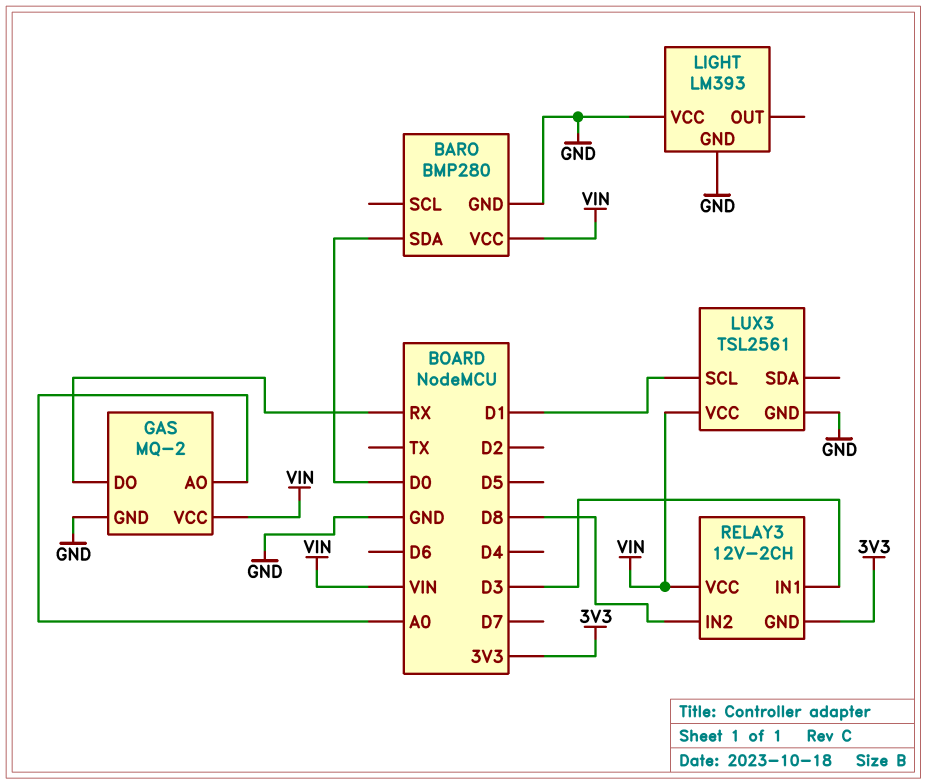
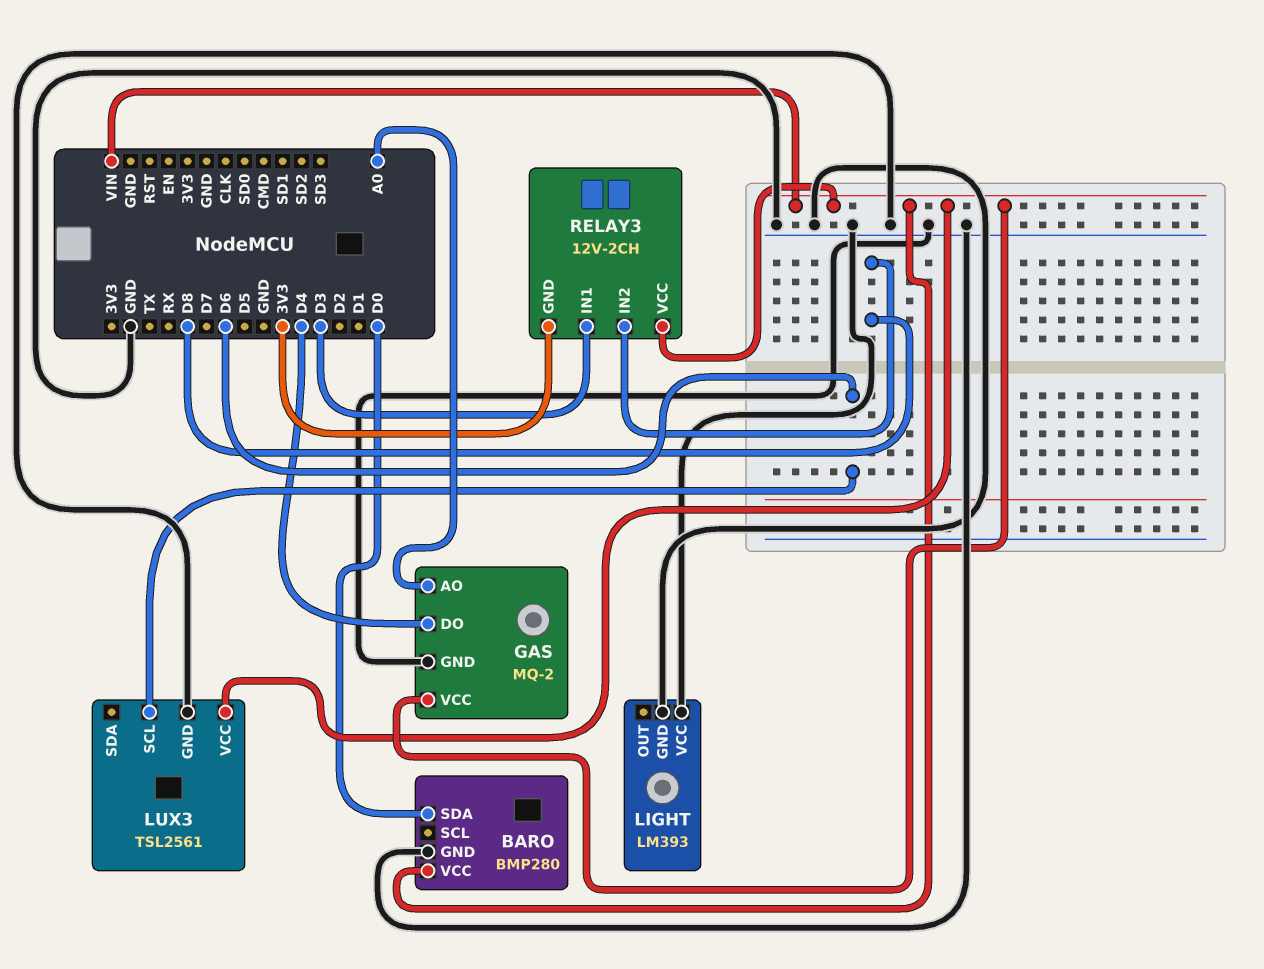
GAS pin DO: RX -> D4
LUX3 pin SCL: D1 -> D6

